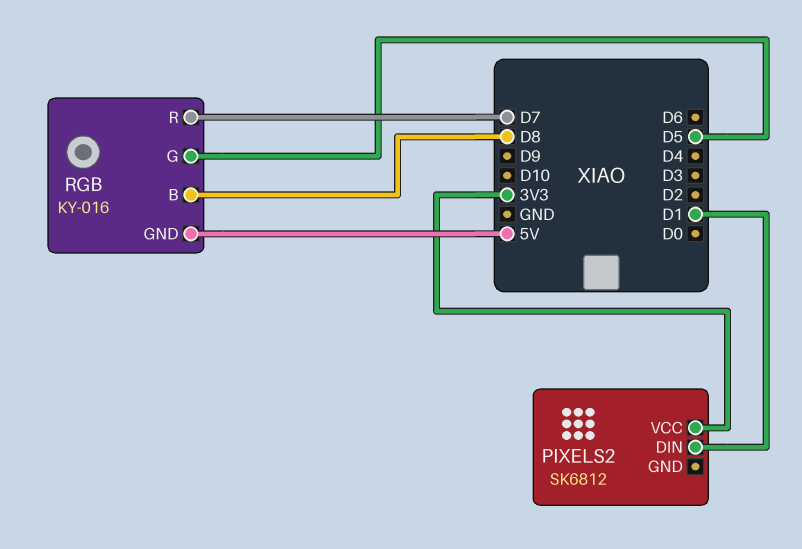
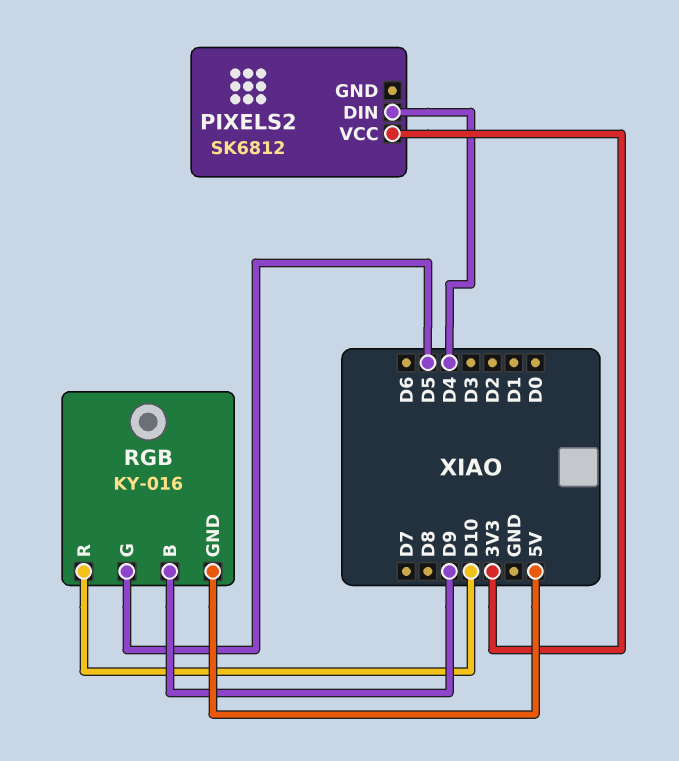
PIXELS2 pin DIN: D1 -> D4
RGB pin B: D8 -> D9
RGB pin R: D7 -> D10

